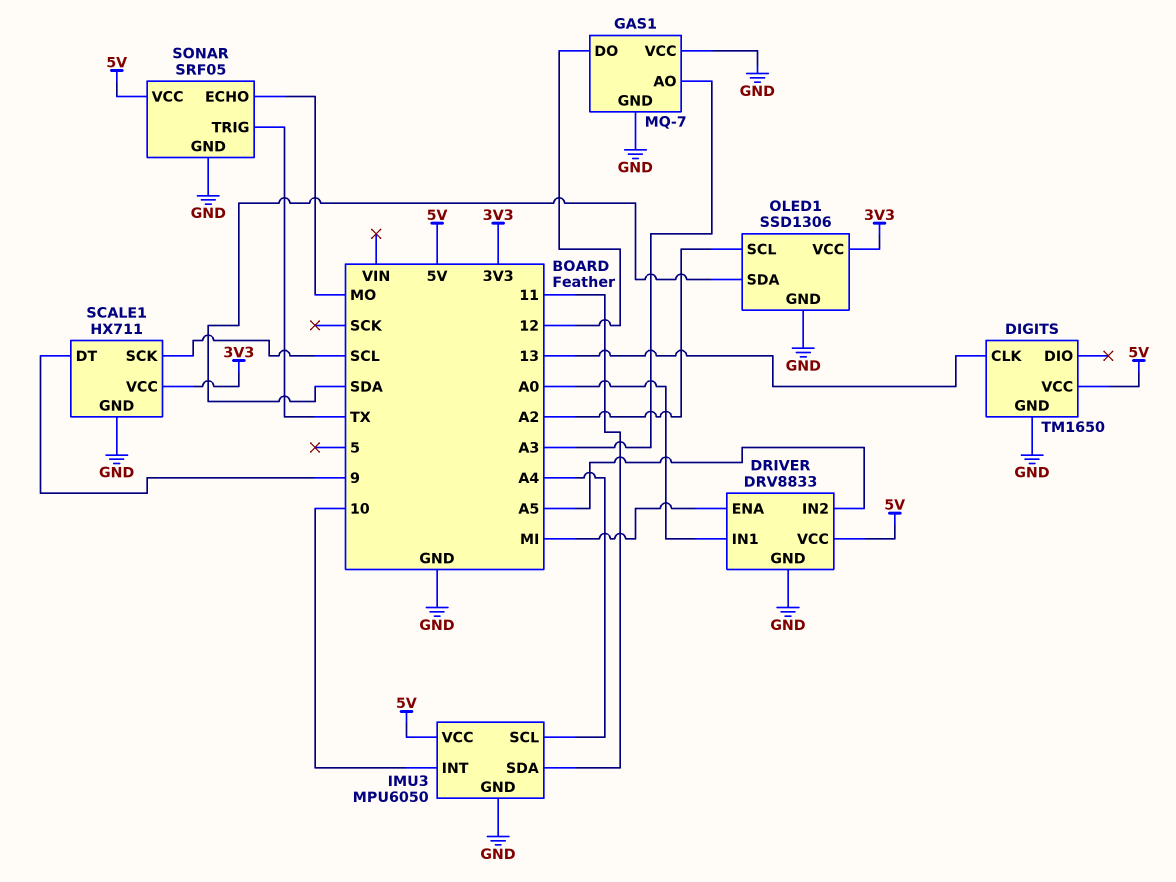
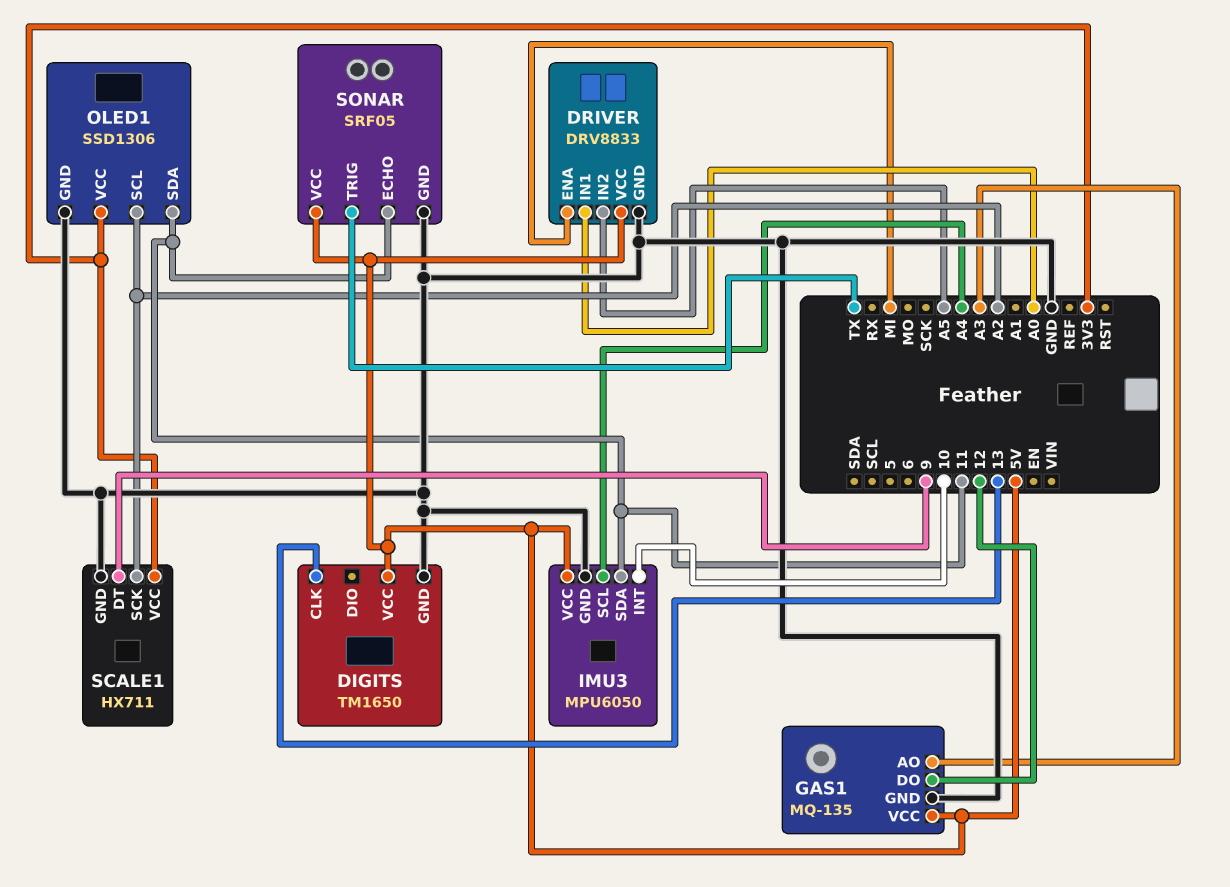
GAS1: MQ-7 -> MQ-135
GAS1 pin VCC: GND -> 5V
OLED1 pin SDA: SDA -> 11
SCALE1 pin SCK: SCL -> A2
SONAR pin ECHO: MO -> 11

